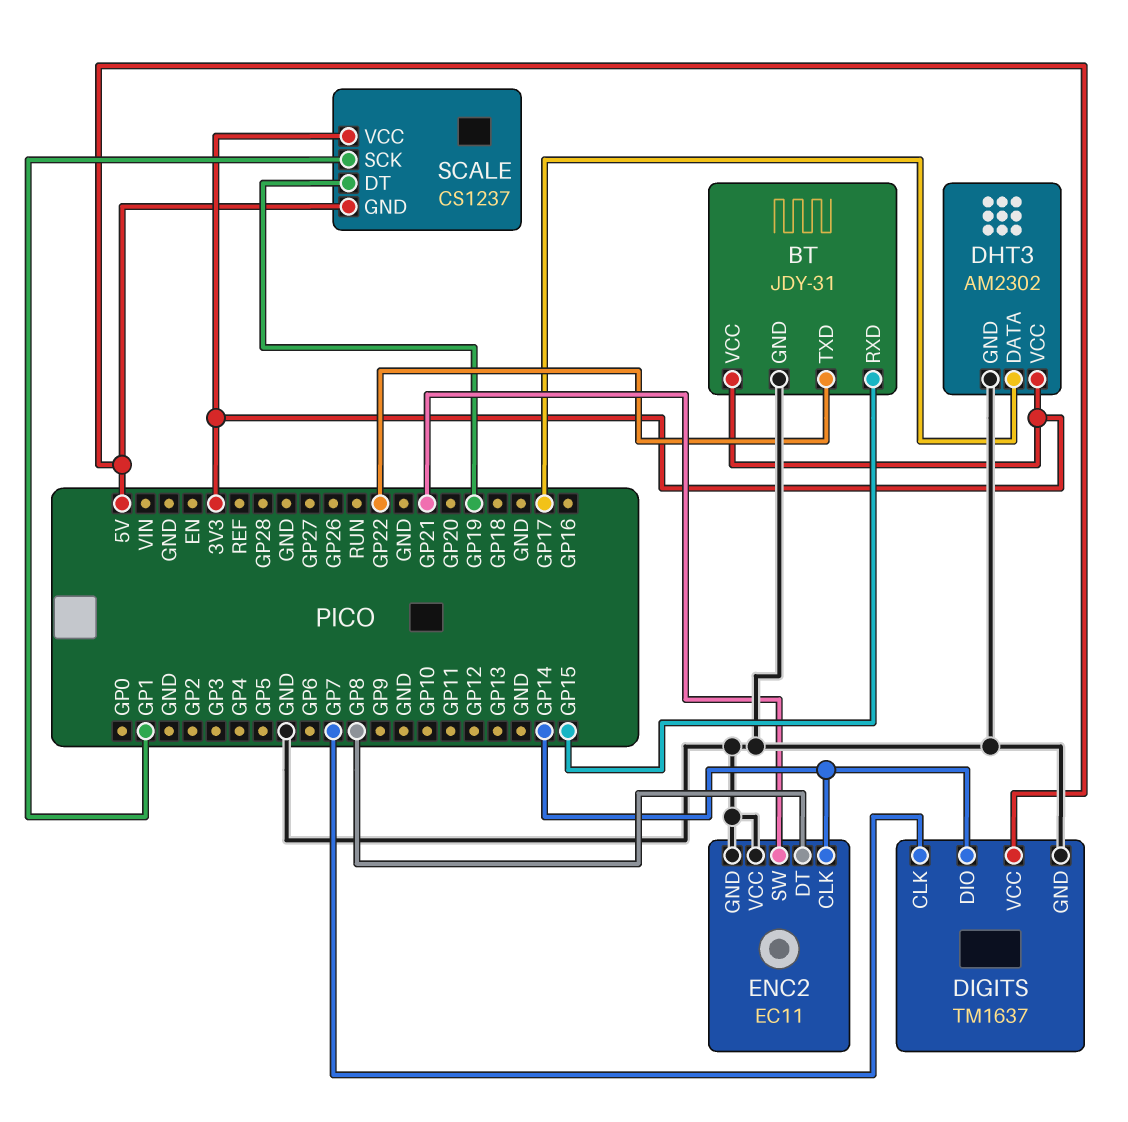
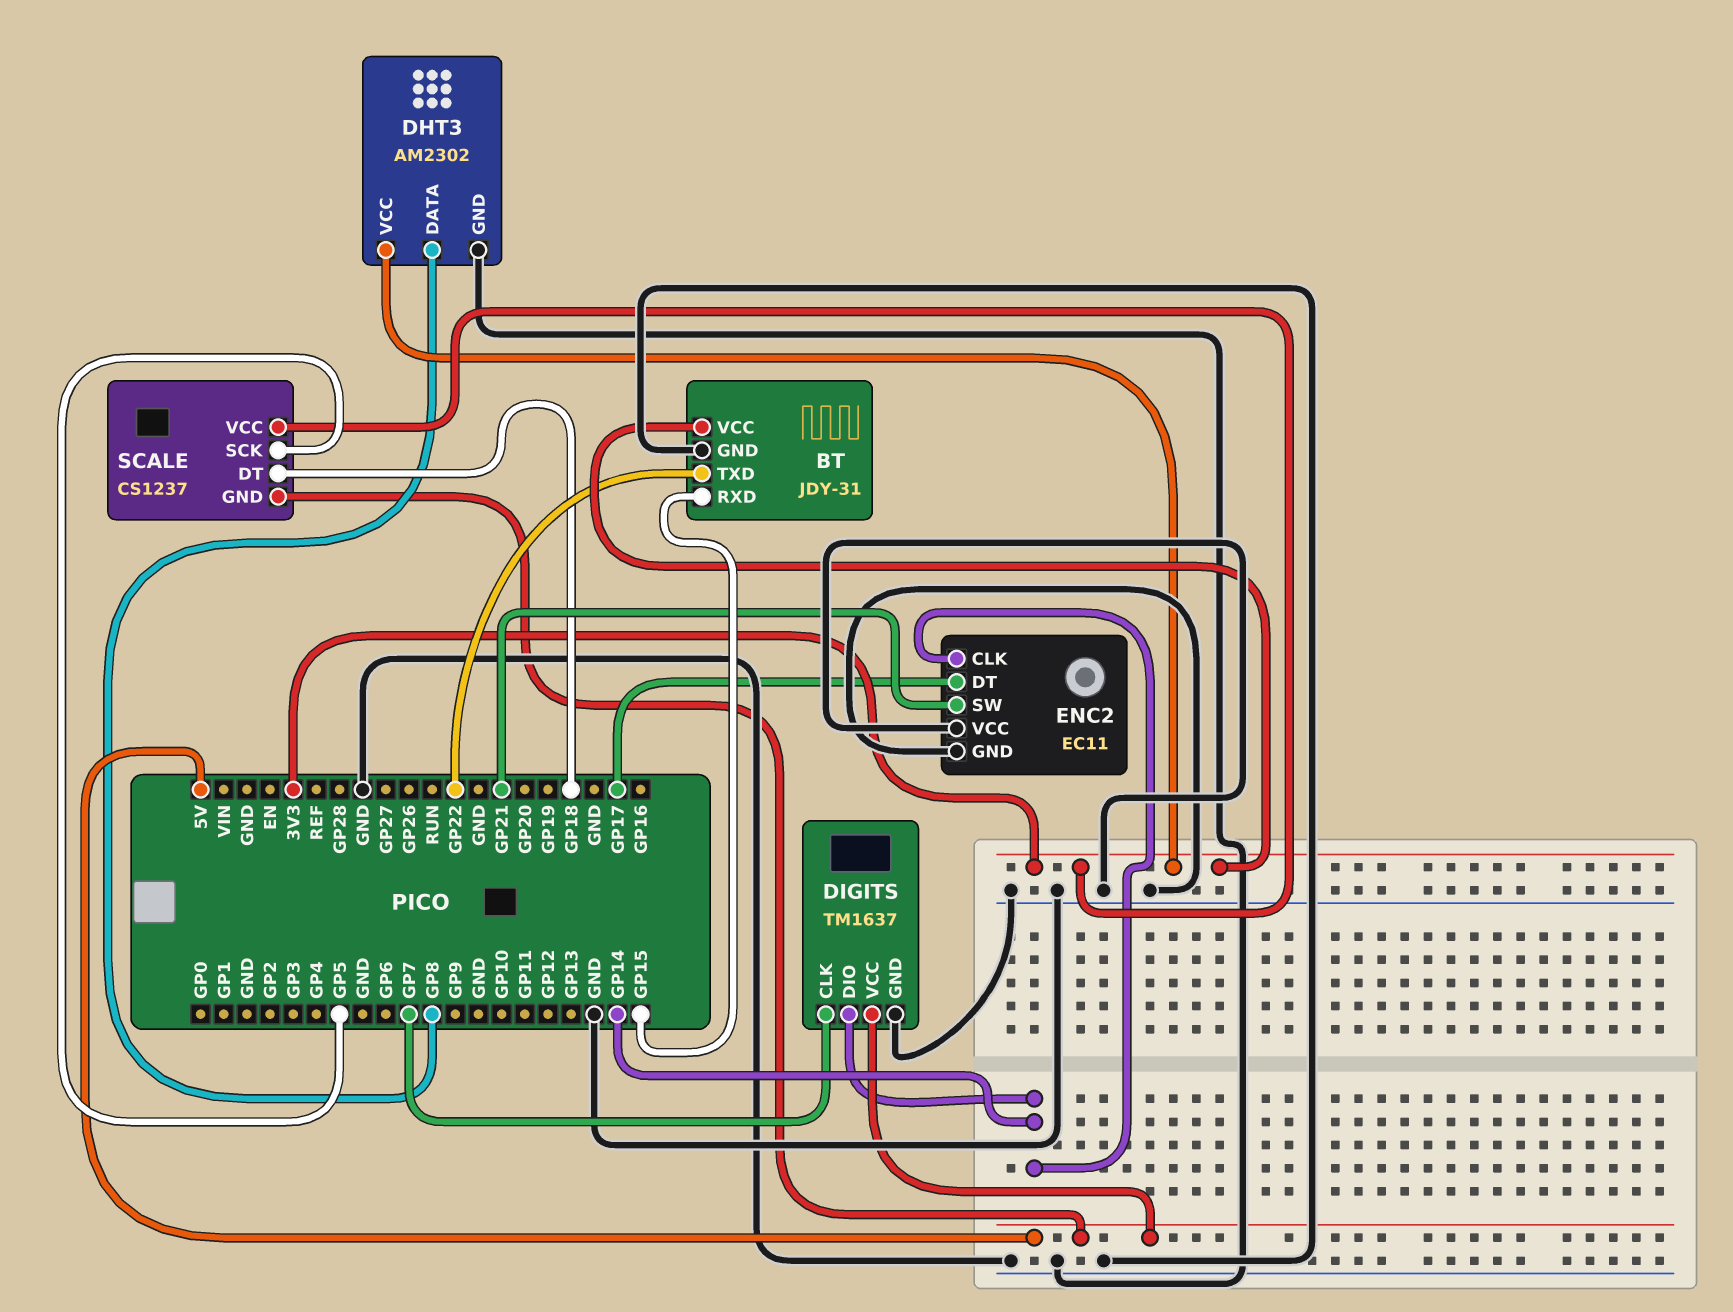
DHT3 pin DATA: GP17 -> GP8
ENC2 pin DT: GP8 -> GP17
SCALE pin DT: GP19 -> GP18
SCALE pin SCK: GP1 -> GP5

